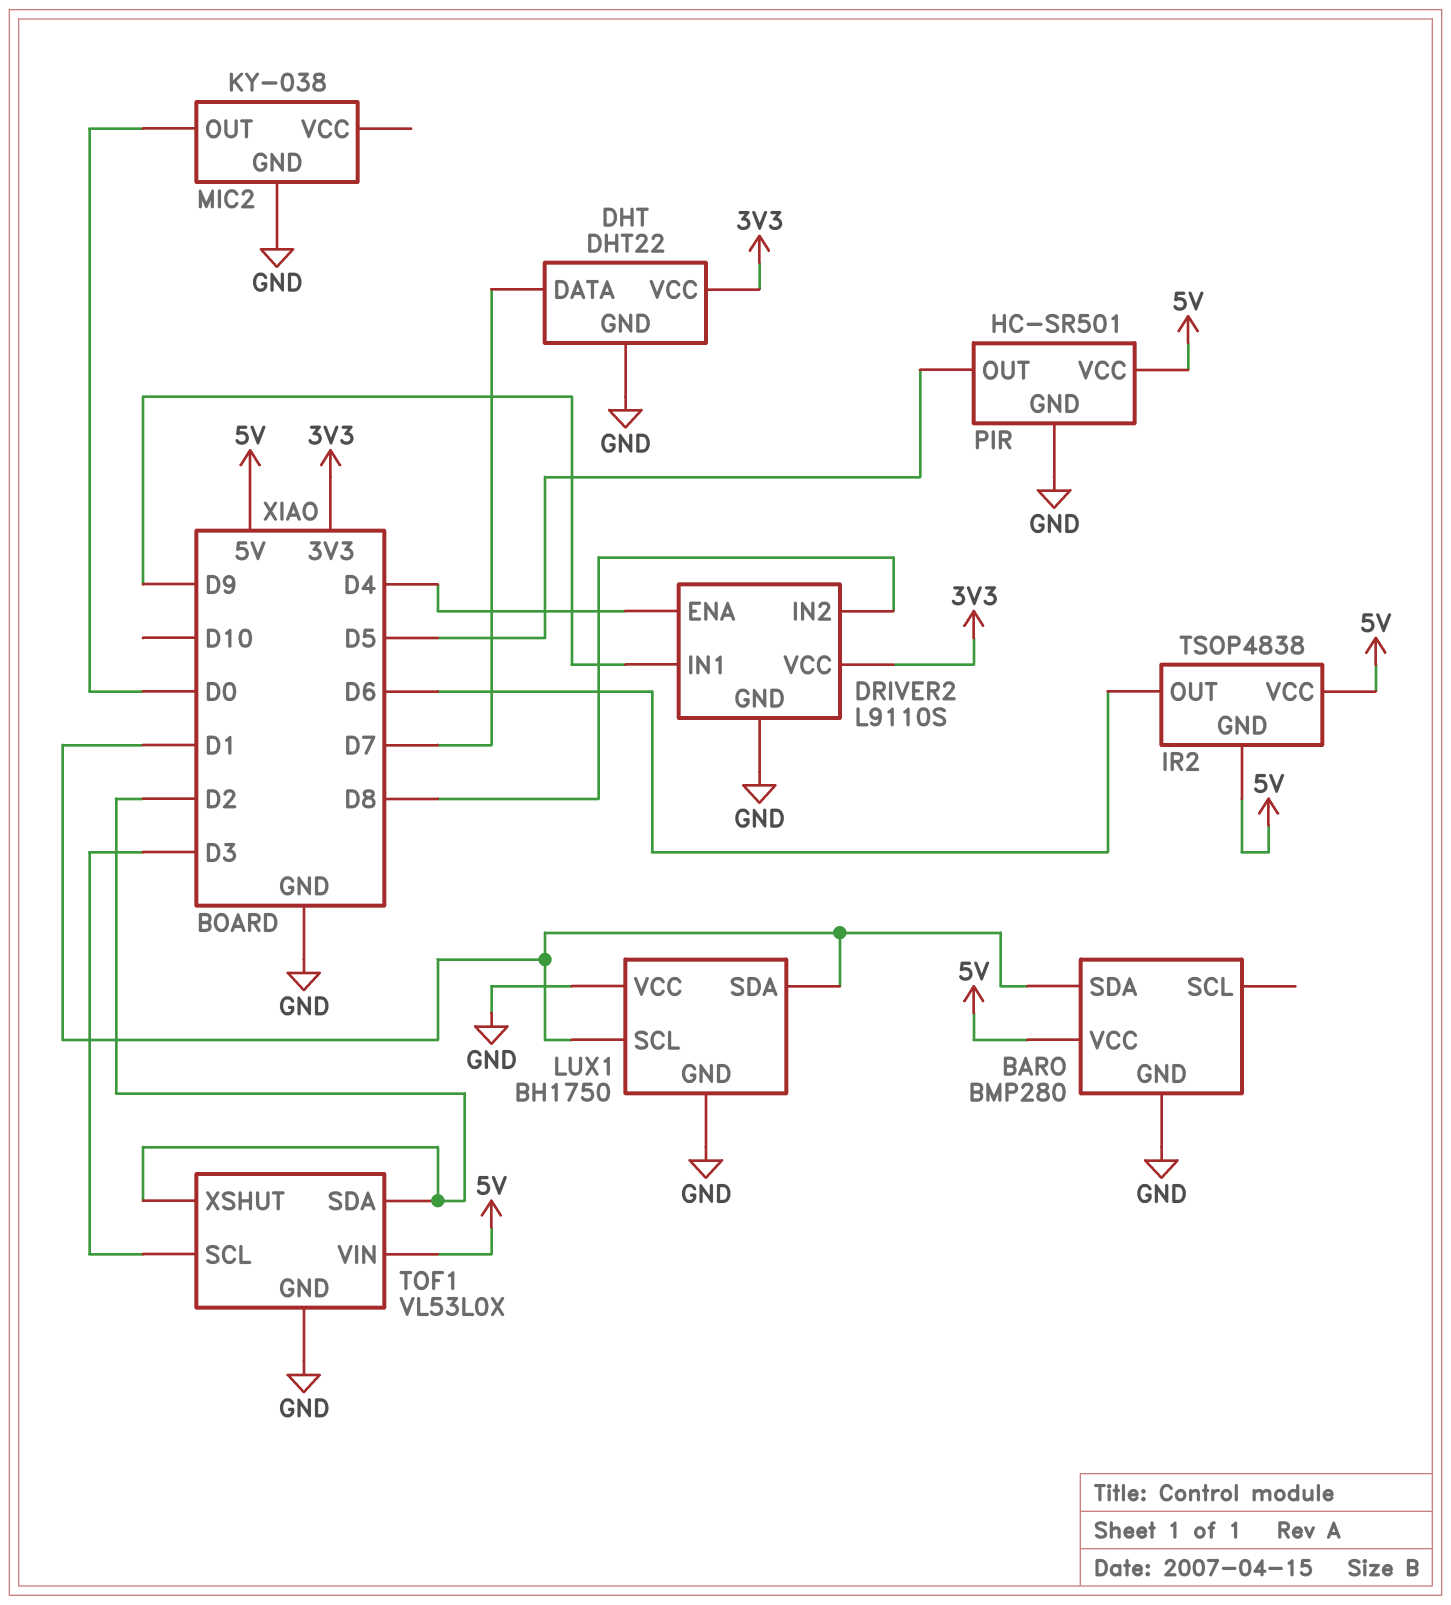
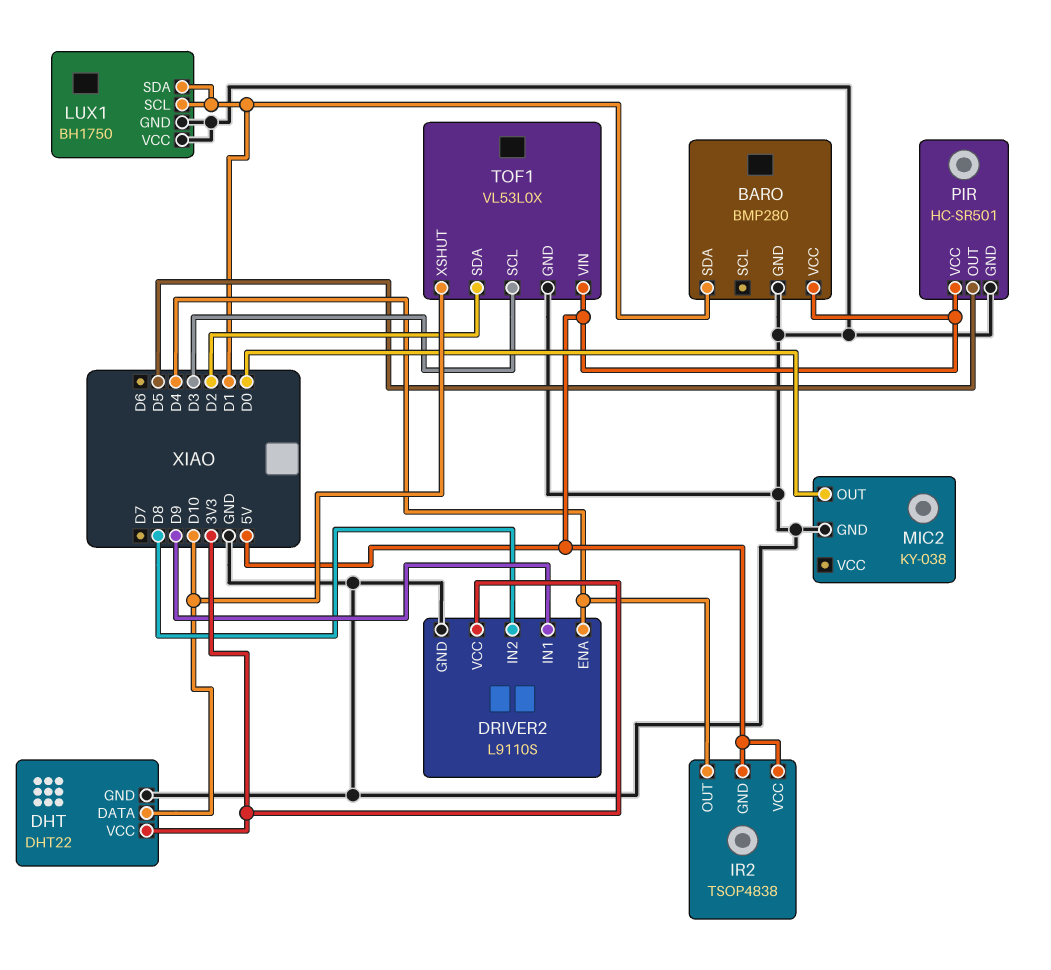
DHT pin DATA: D7 -> D10
IR2 pin OUT: D6 -> D4
TOF1 pin XSHUT: D2 -> D10

